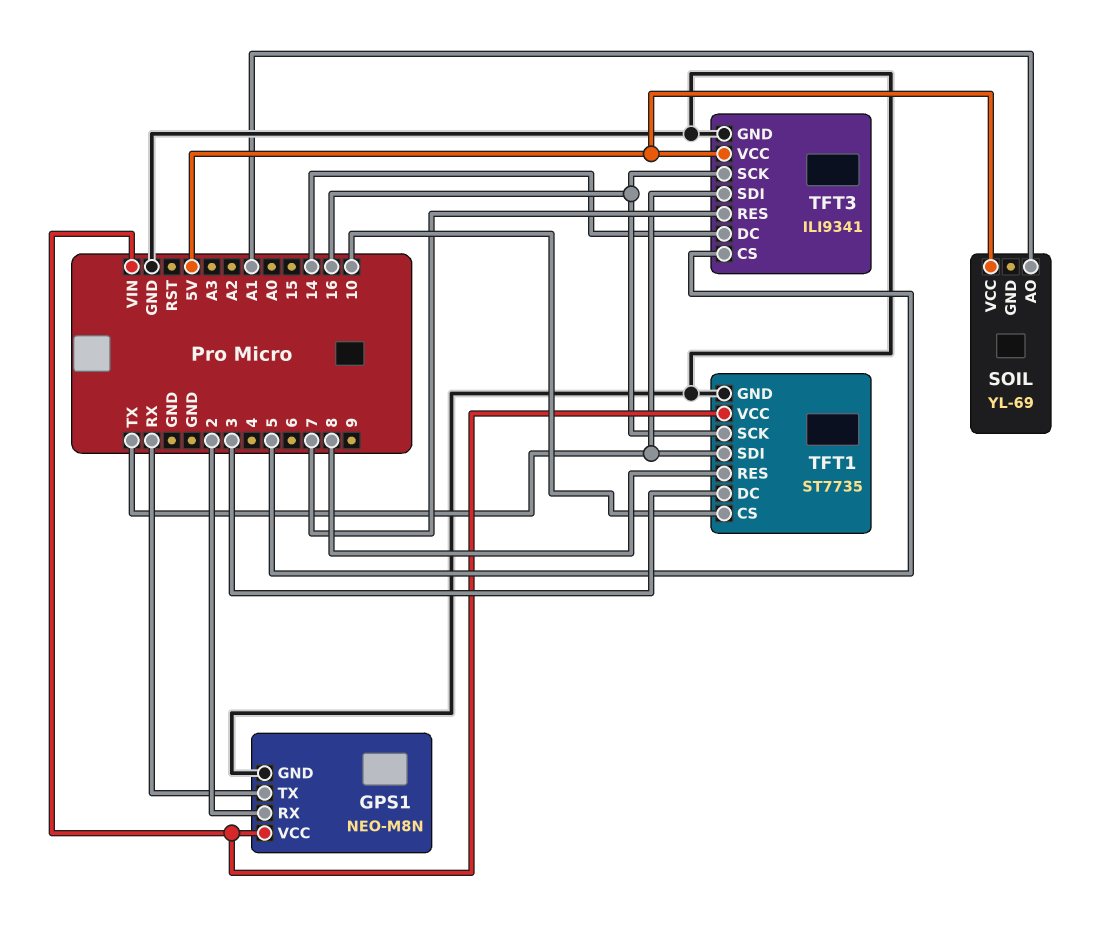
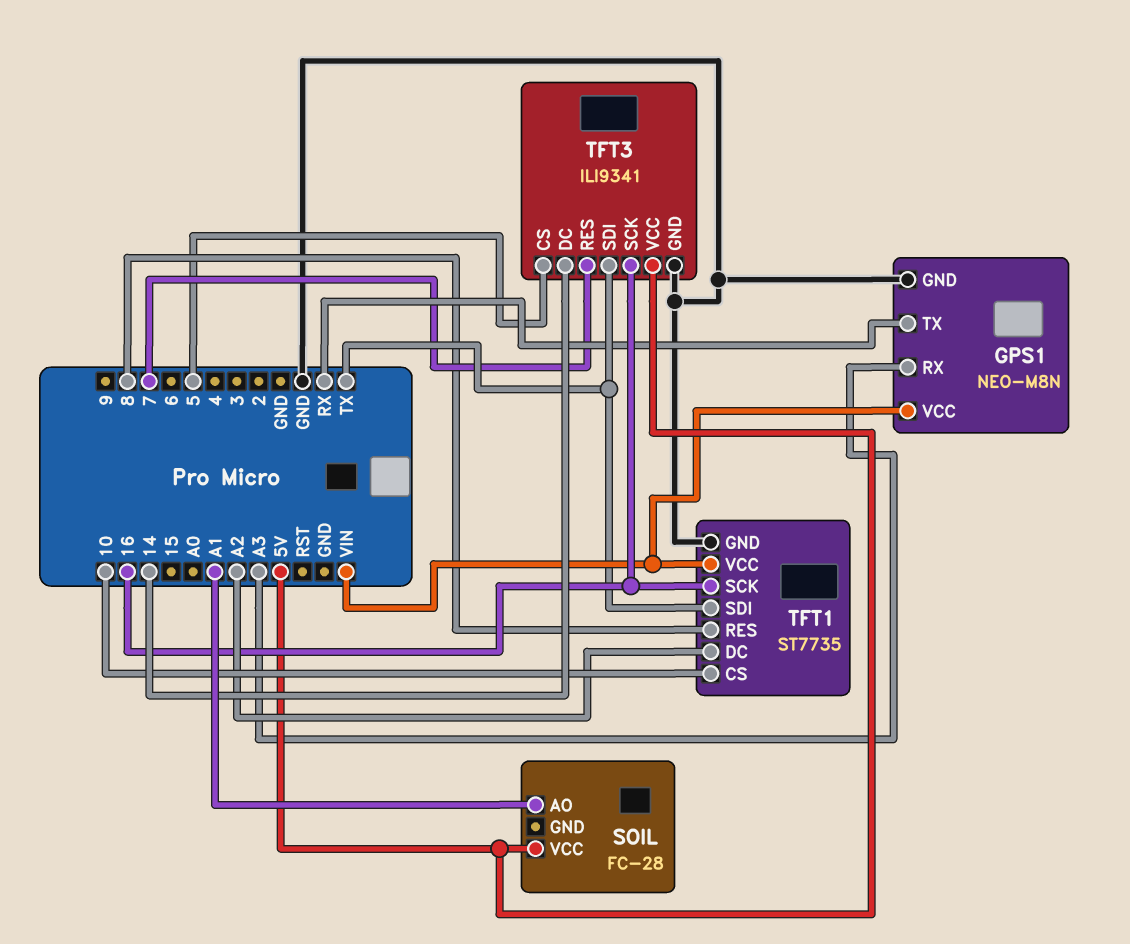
GPS1 pin RX: 2 -> A3
SOIL: YL-69 -> FC-28
TFT1 pin DC: 3 -> A2

